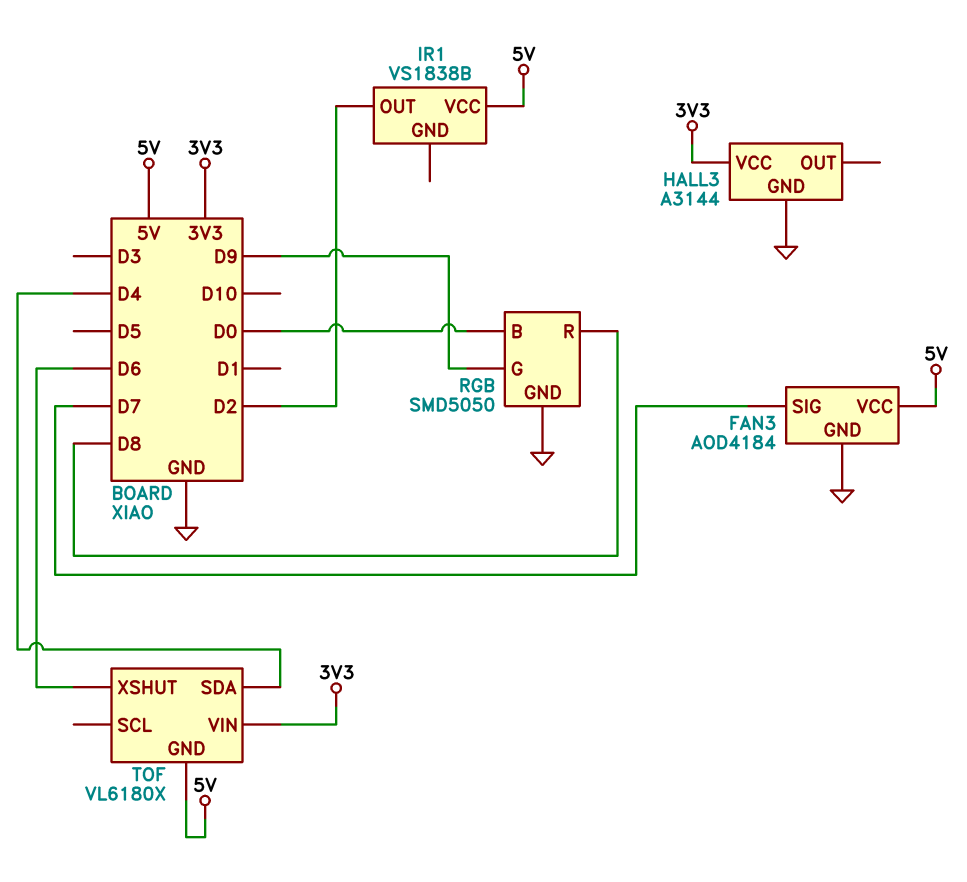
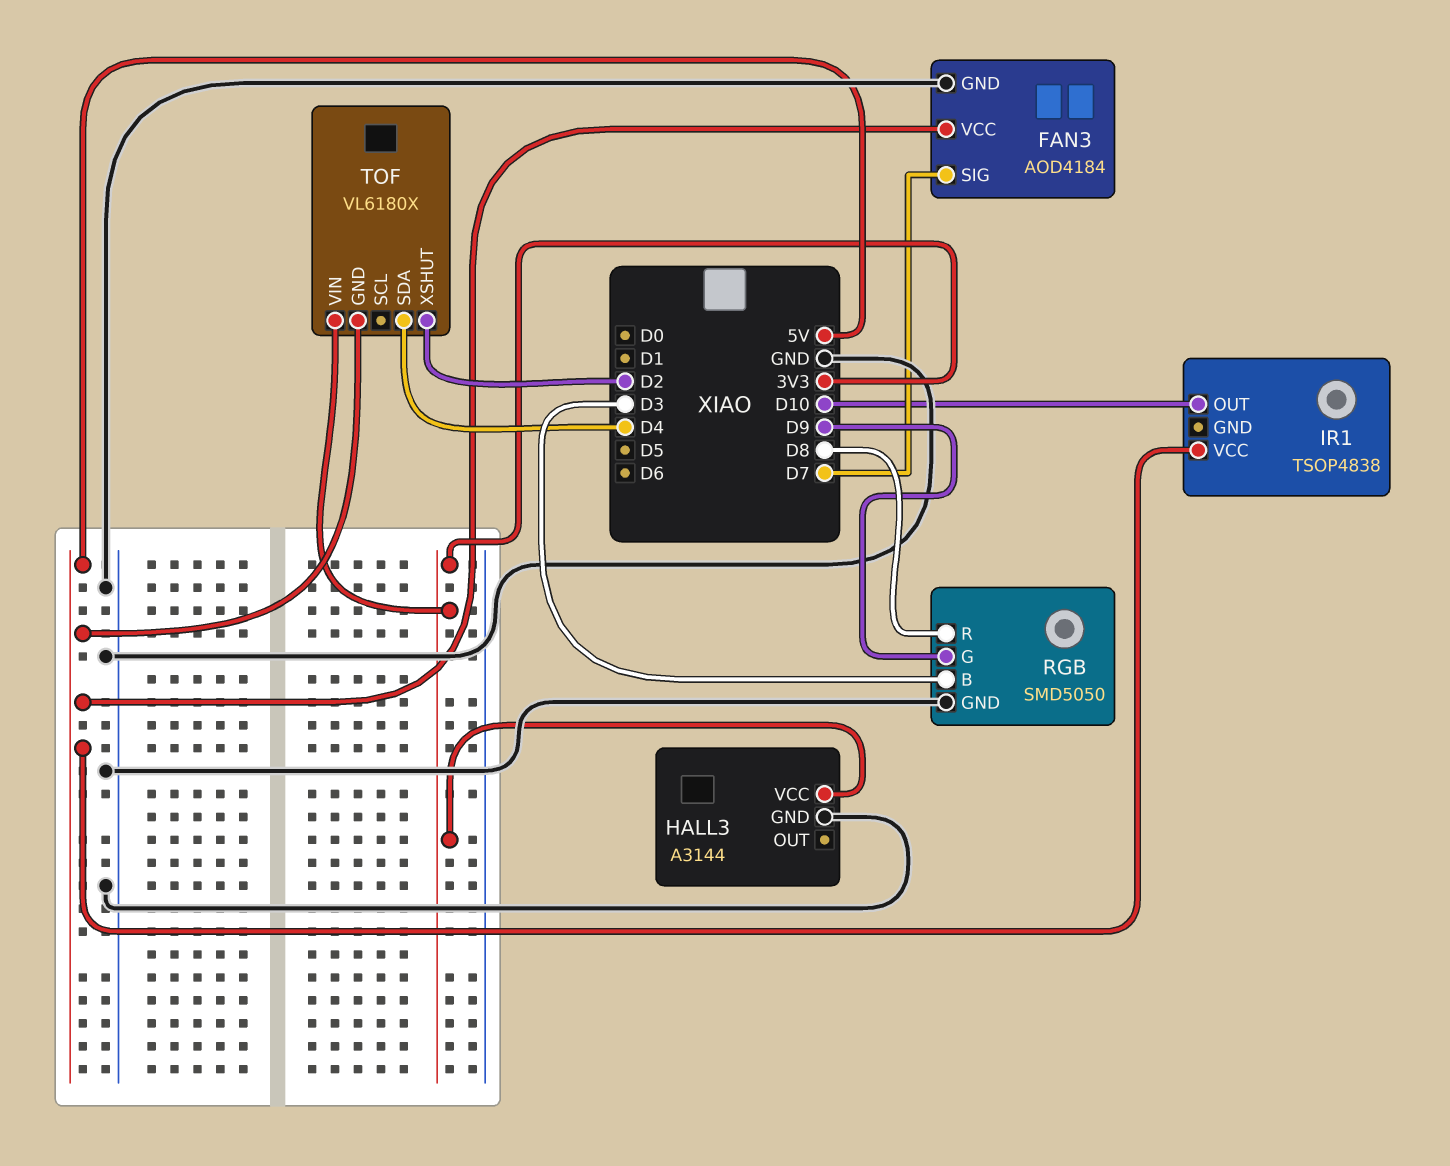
IR1: VS1838B -> TSOP4838
IR1 pin OUT: D2 -> D10
RGB pin B: D0 -> D3
TOF pin XSHUT: D6 -> D2

